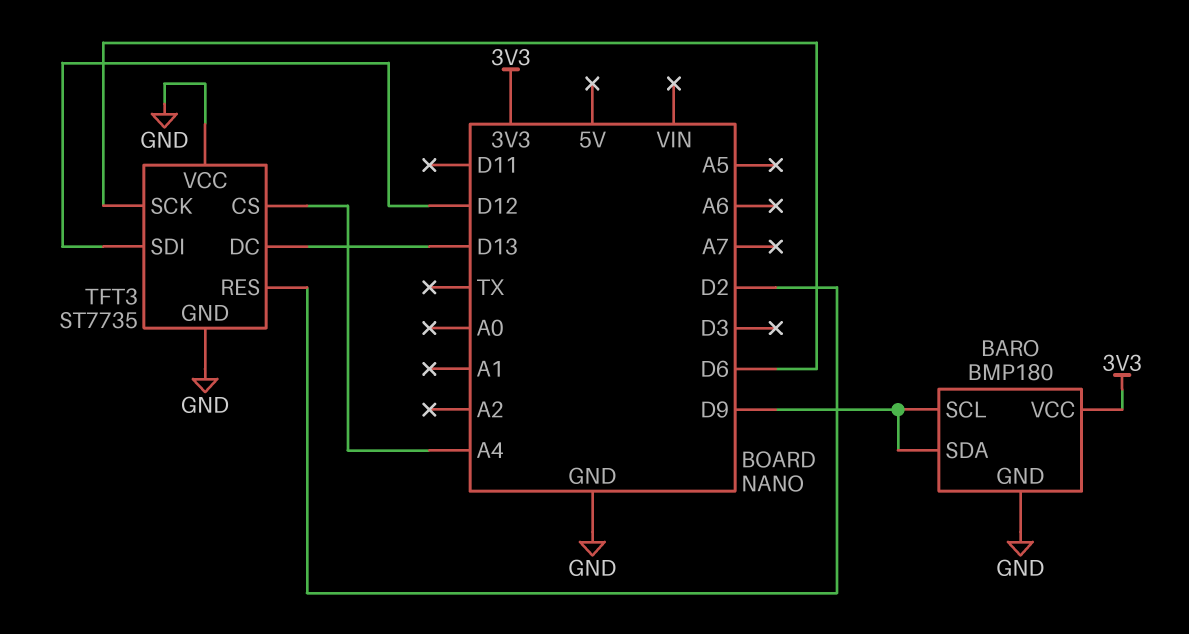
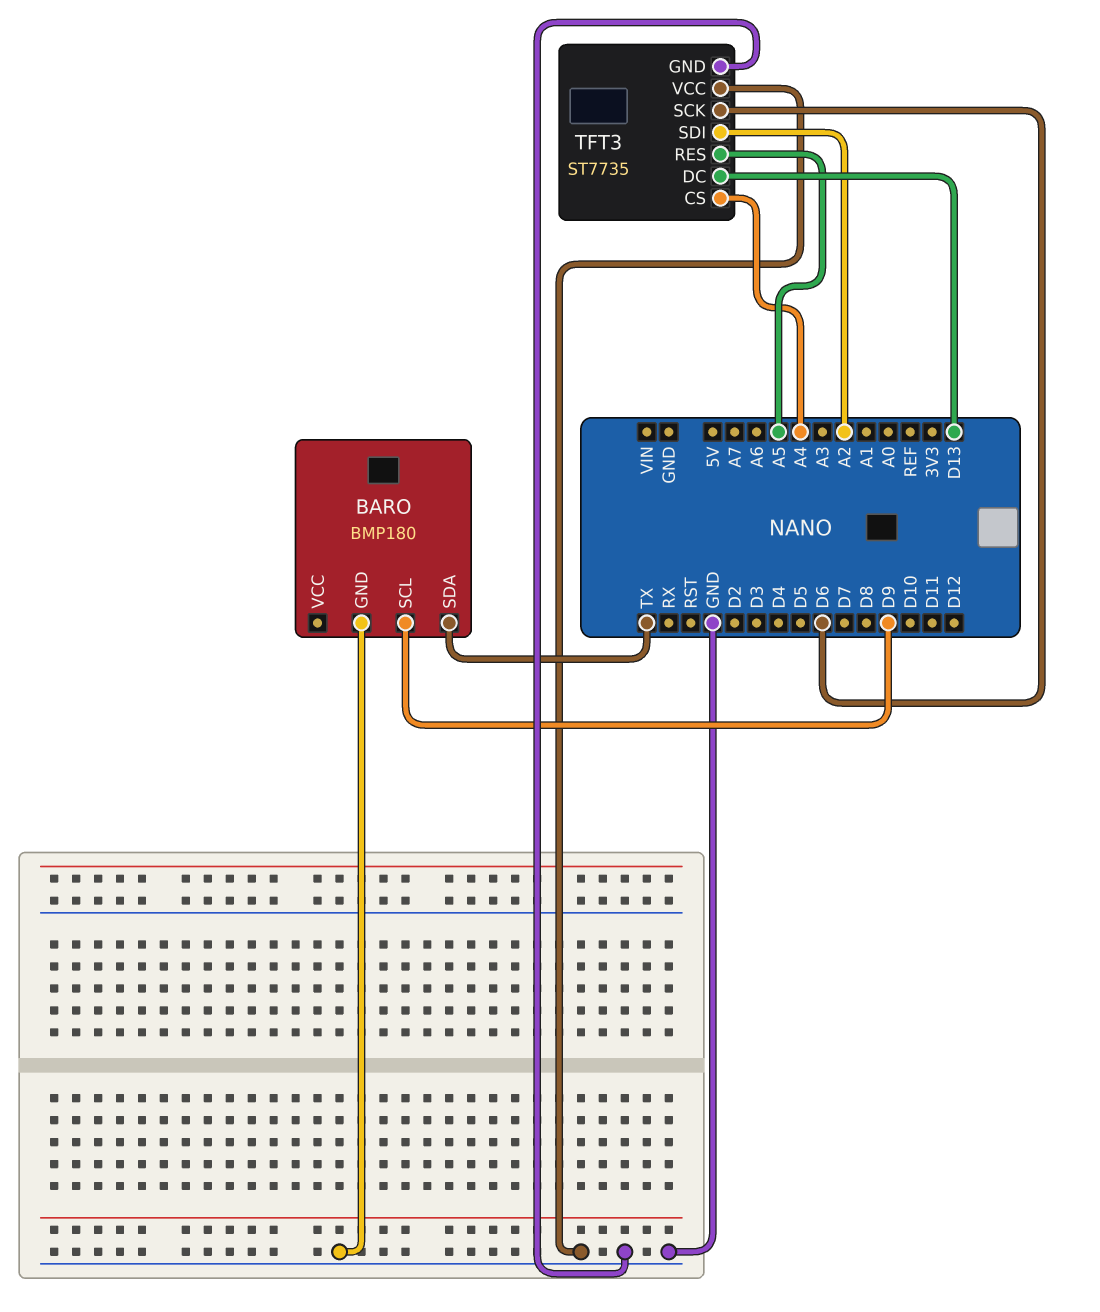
BARO pin SDA: D9 -> TX
BARO pin VCC: 3V3 -> none
TFT3 pin RES: D2 -> A5
TFT3 pin SDI: D12 -> A2

